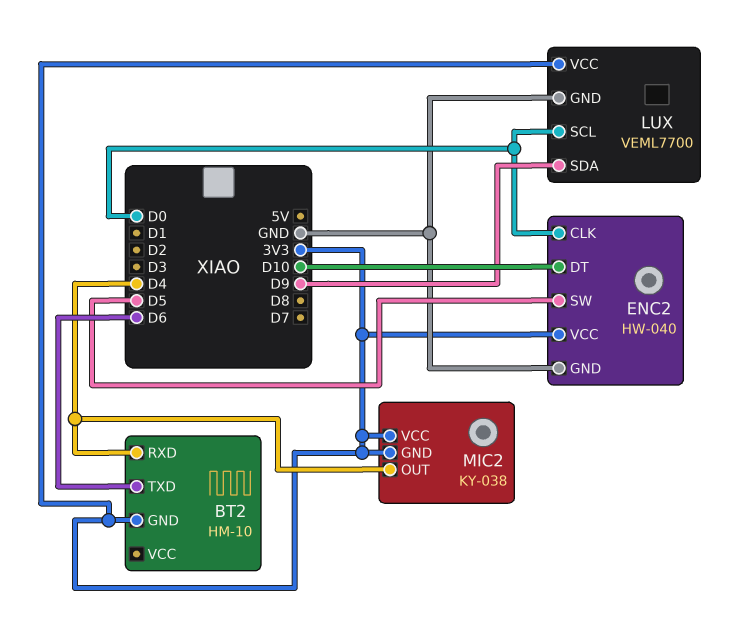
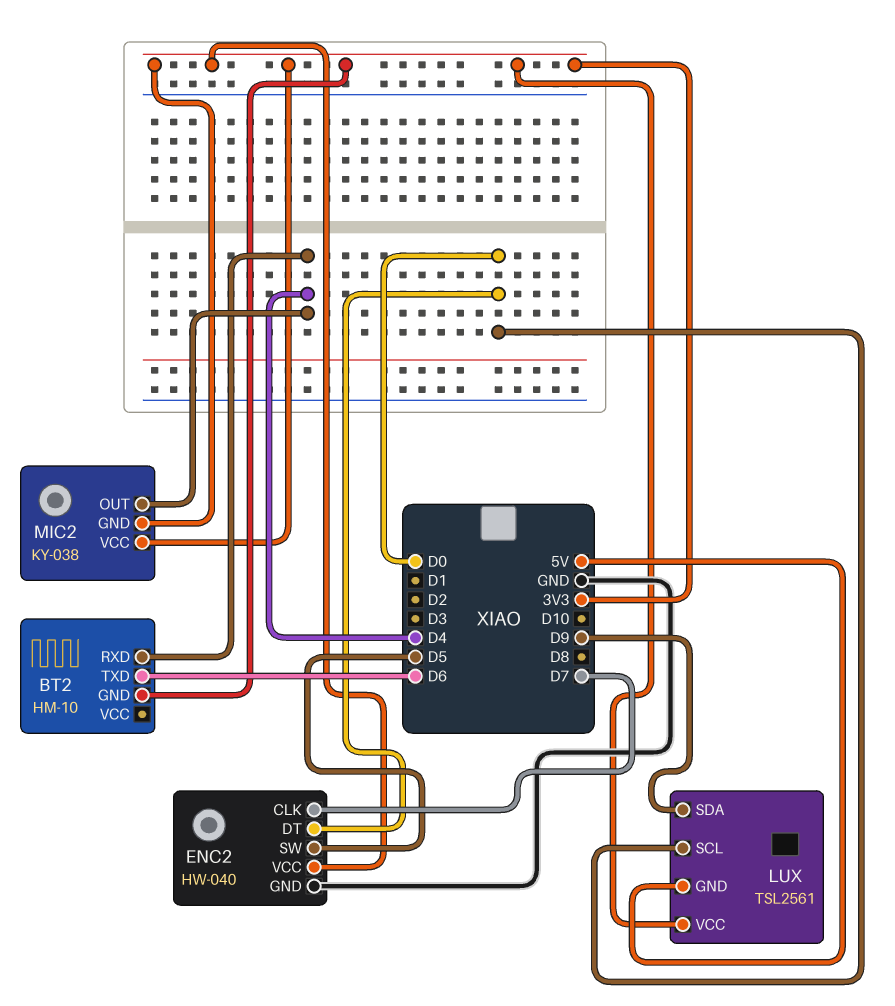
ENC2 pin CLK: D0 -> D7
ENC2 pin DT: D10 -> D0
LUX: VEML7700 -> TSL2561
LUX pin GND: GND -> 5V

